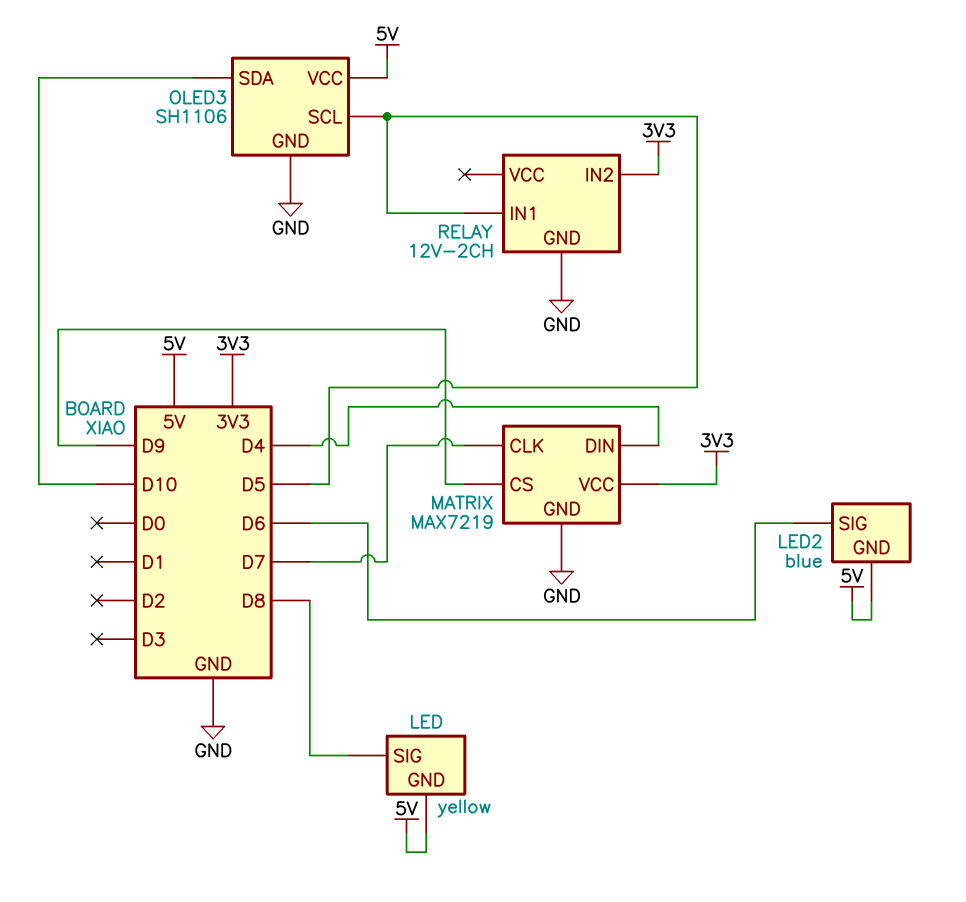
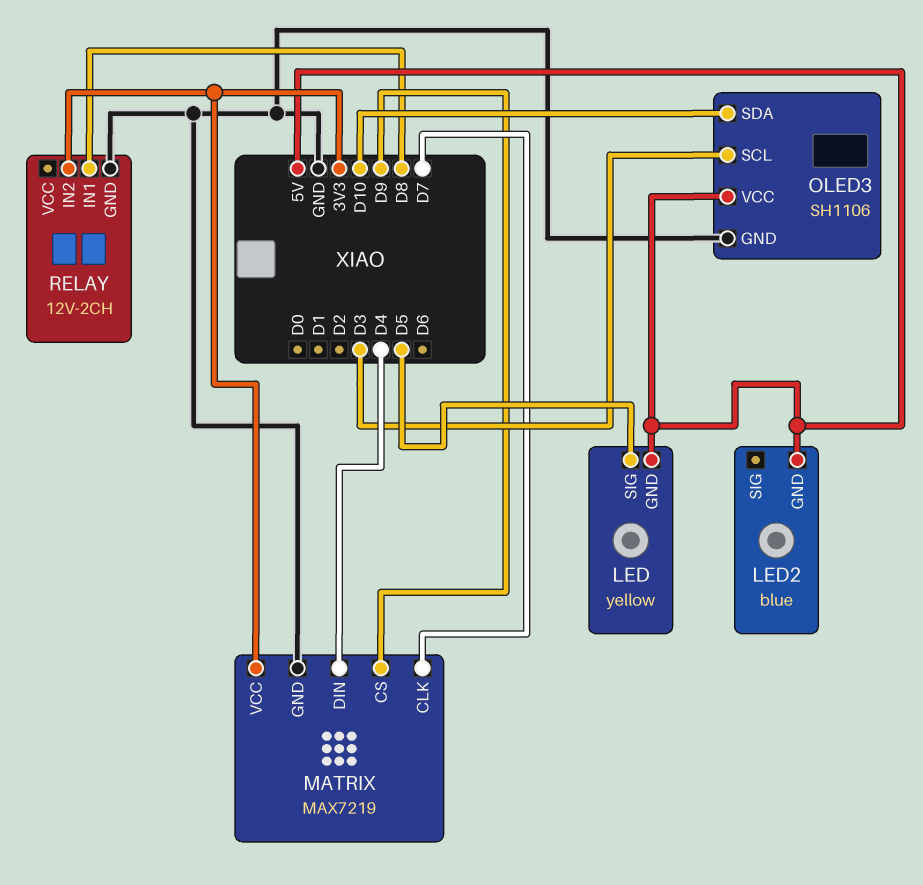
LED pin SIG: D8 -> D5
LED2 pin SIG: D6 -> none
OLED3 pin SCL: D5 -> D3
RELAY pin IN1: D5 -> D8

